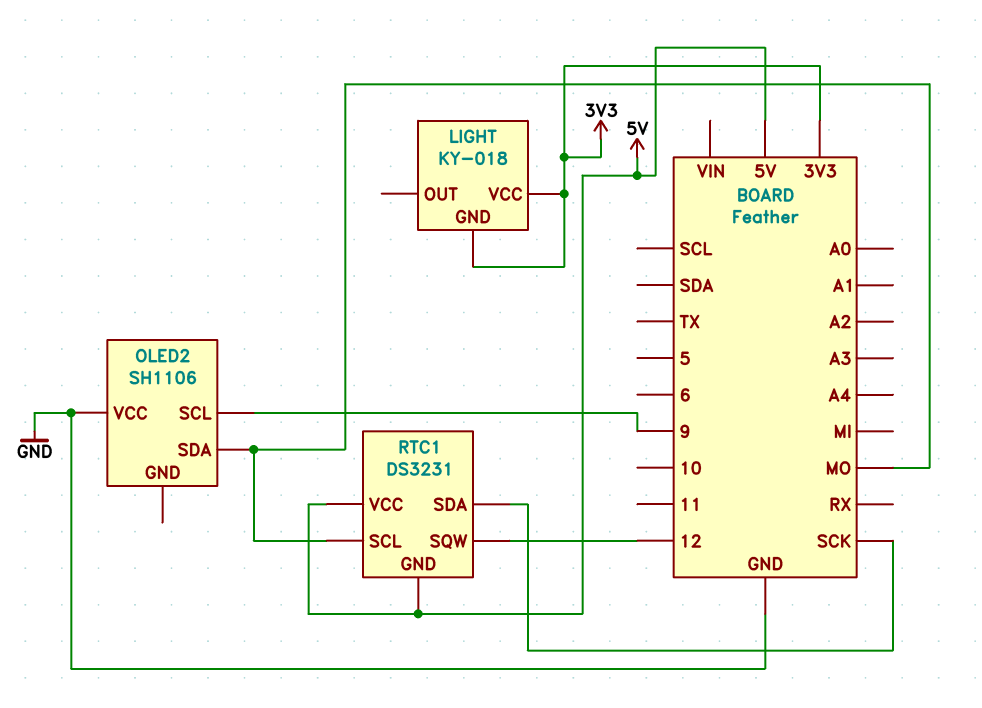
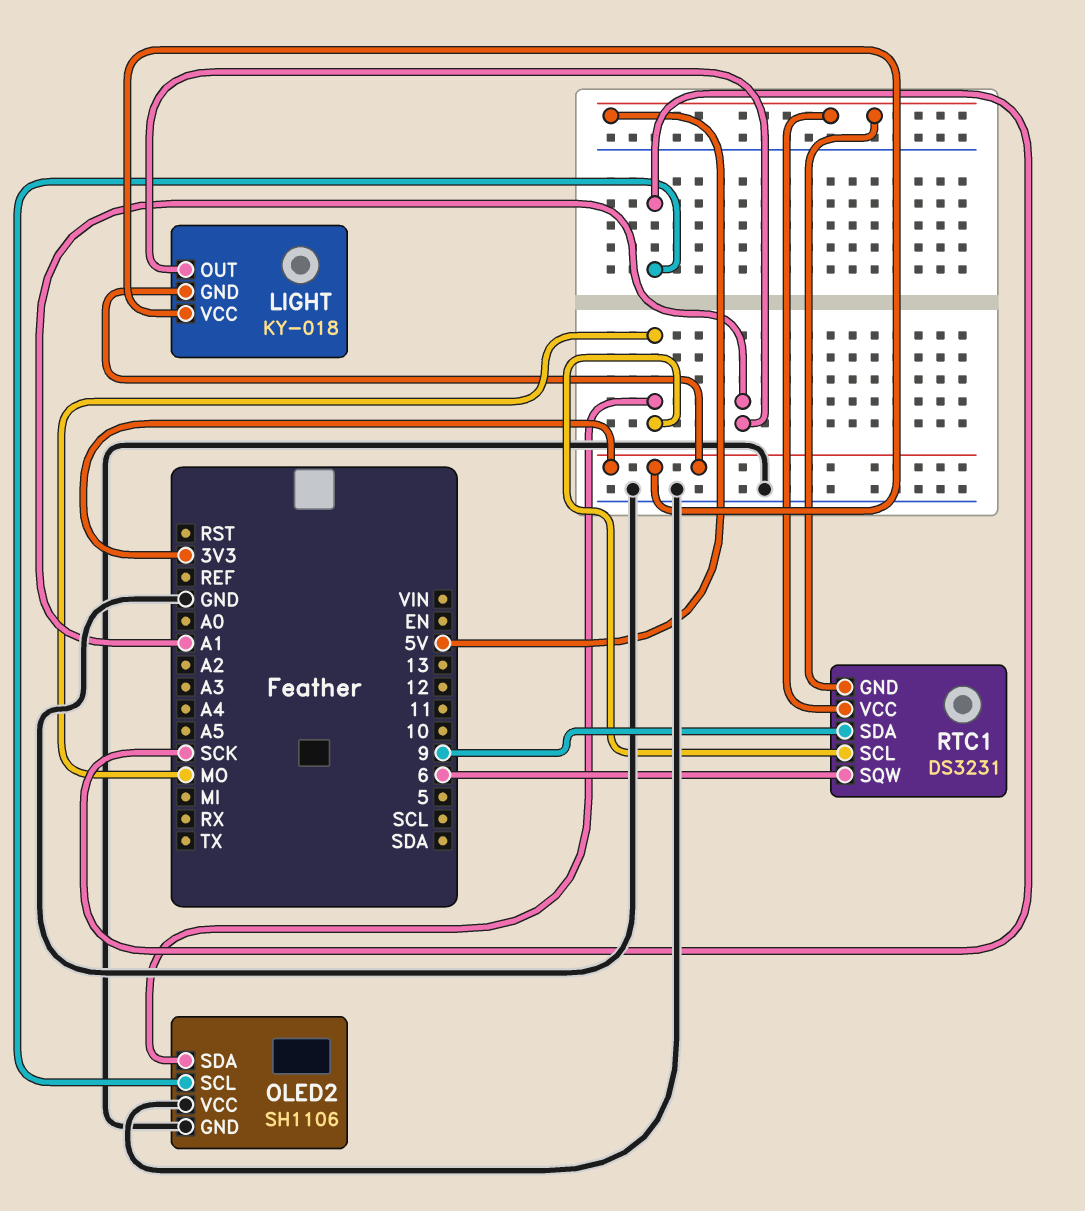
LIGHT pin OUT: none -> A1
OLED2 pin GND: none -> GND
OLED2 pin SCL: 9 -> SCK
RTC1 pin SDA: SCK -> 9
RTC1 pin SQW: 12 -> 6

